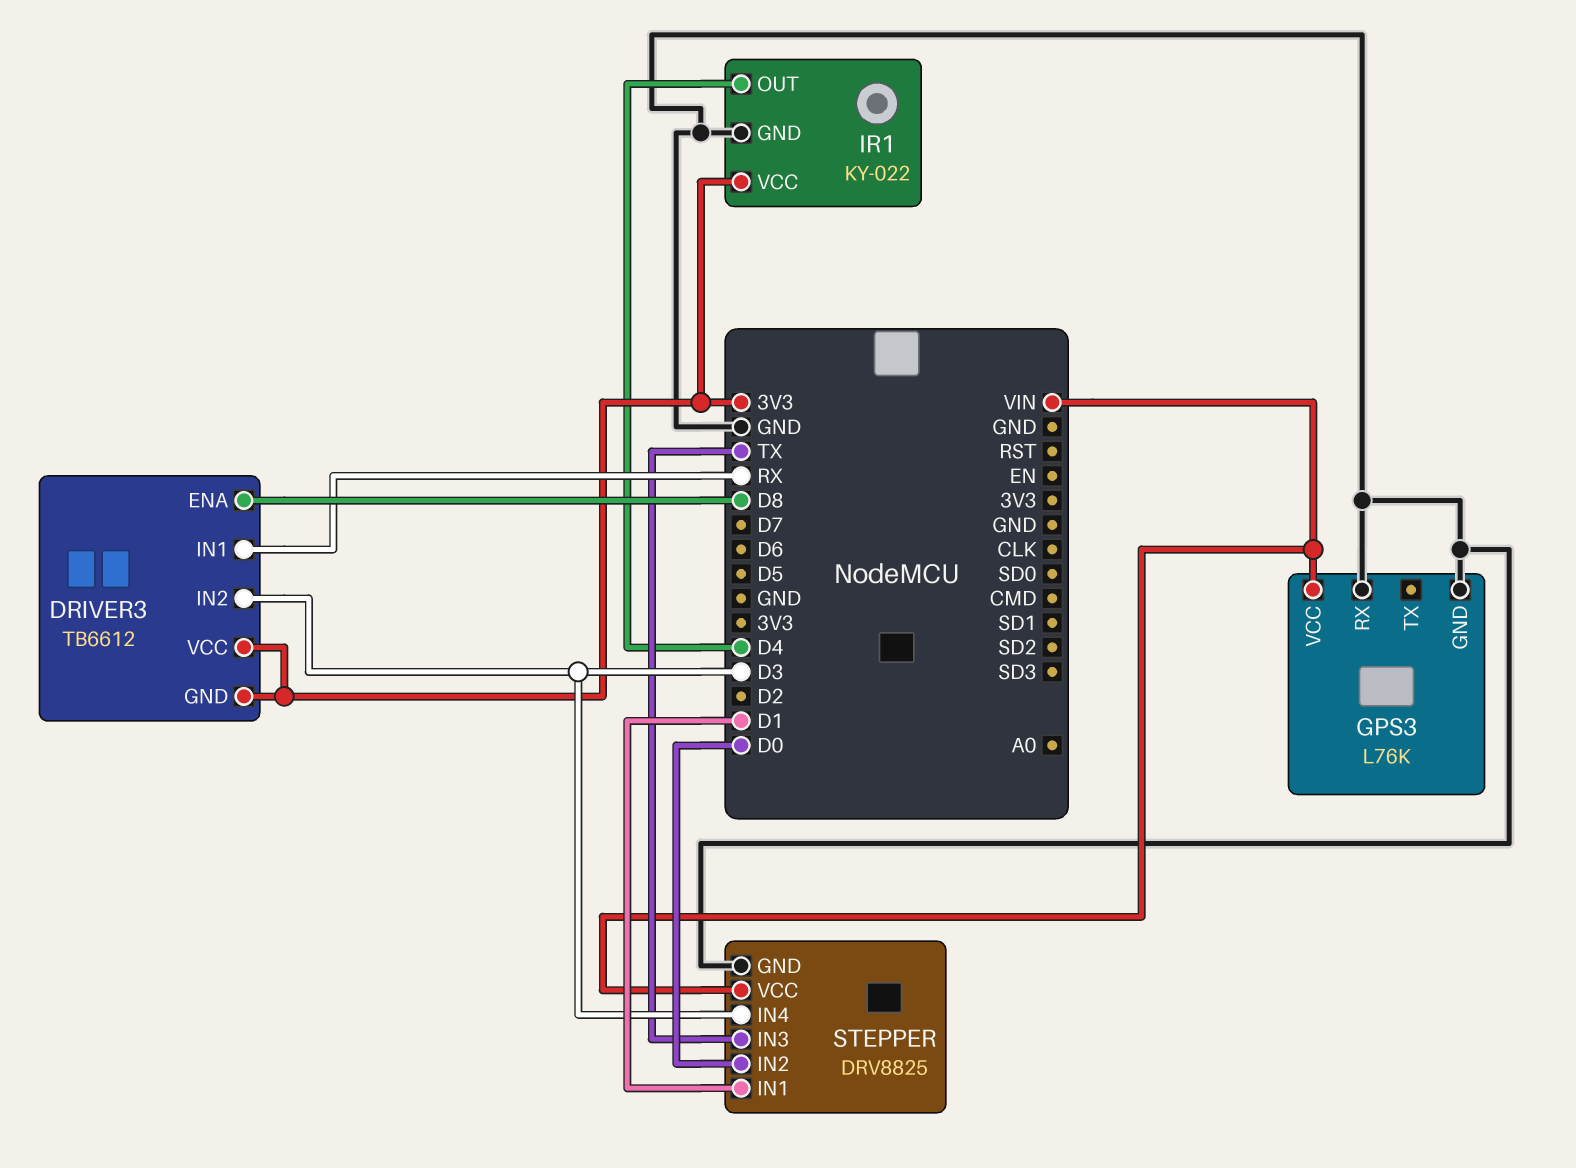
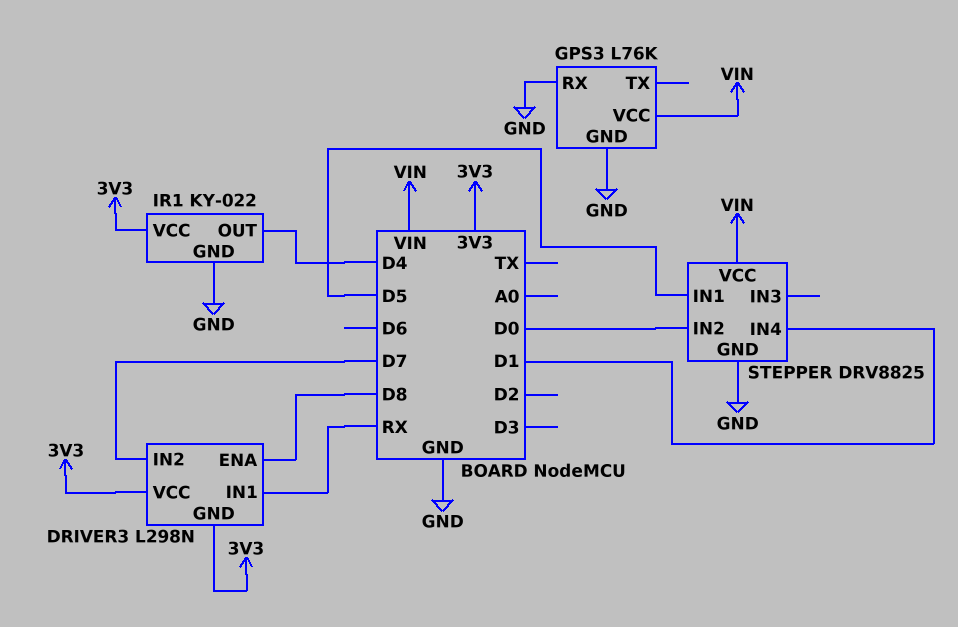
DRIVER3: TB6612 -> L298N
DRIVER3 pin IN2: D3 -> D7
STEPPER pin IN1: D1 -> D5
STEPPER pin IN3: TX -> none
STEPPER pin IN4: D3 -> D1

